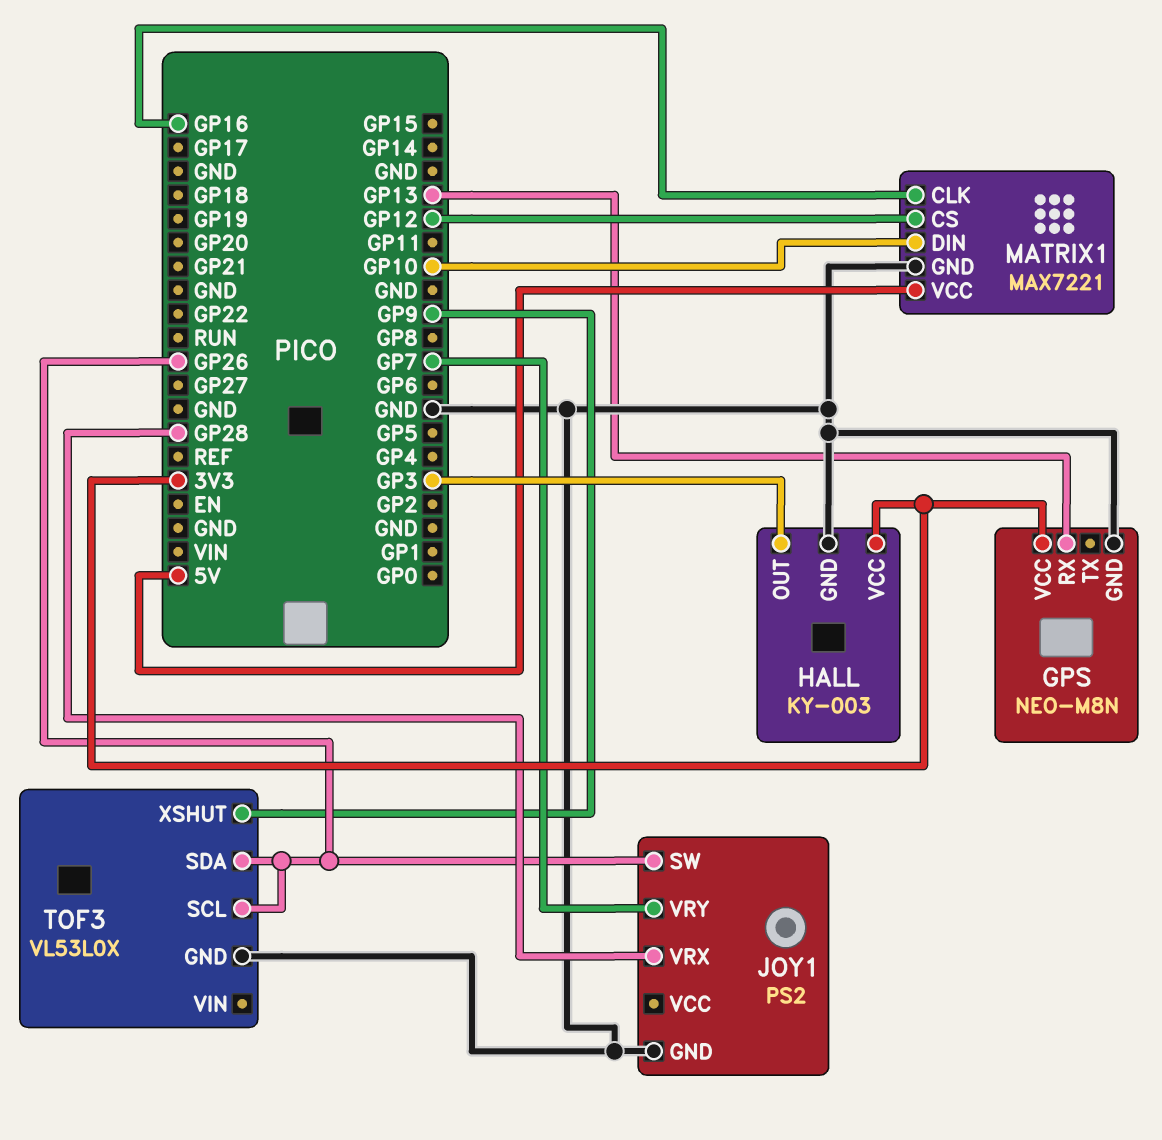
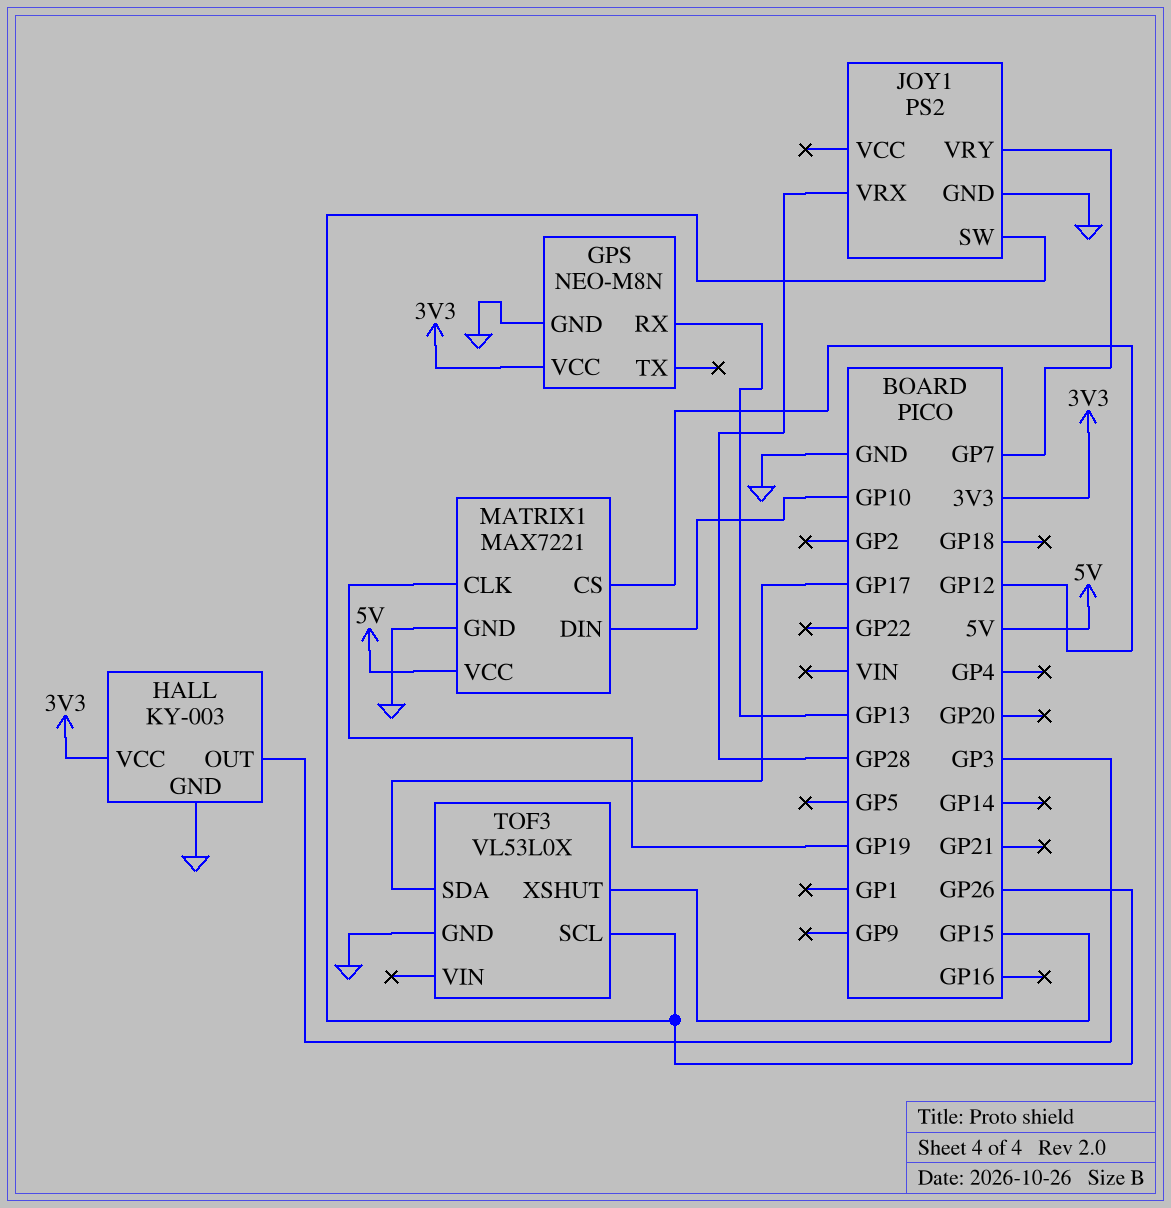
MATRIX1 pin CLK: GP16 -> GP19
TOF3 pin SDA: GP26 -> GP17
TOF3 pin XSHUT: GP9 -> GP15

